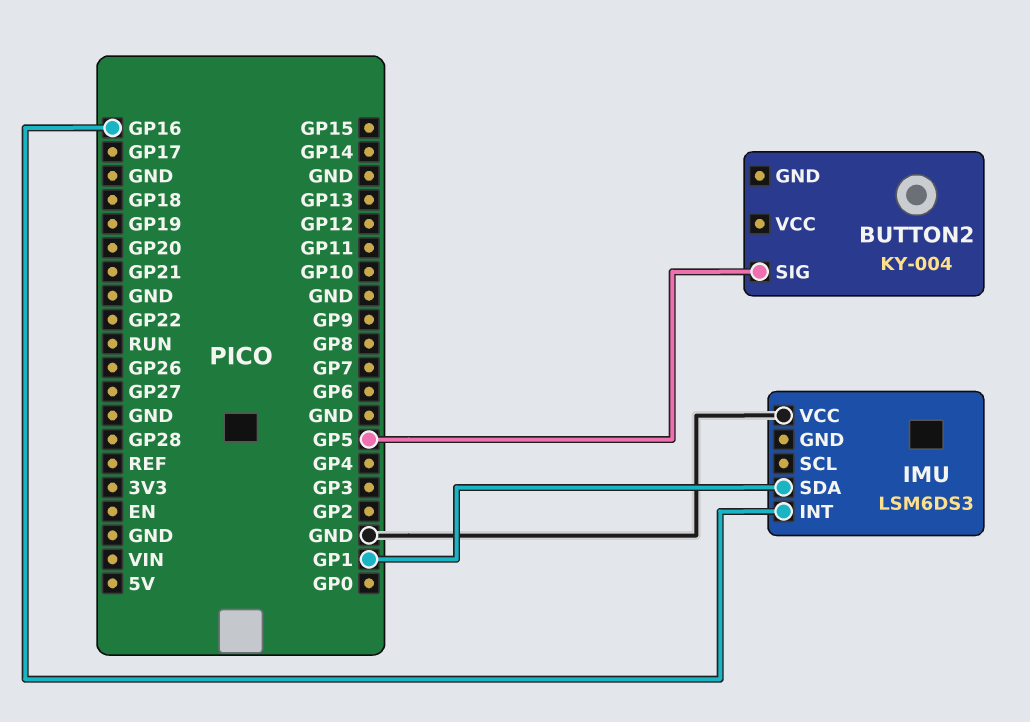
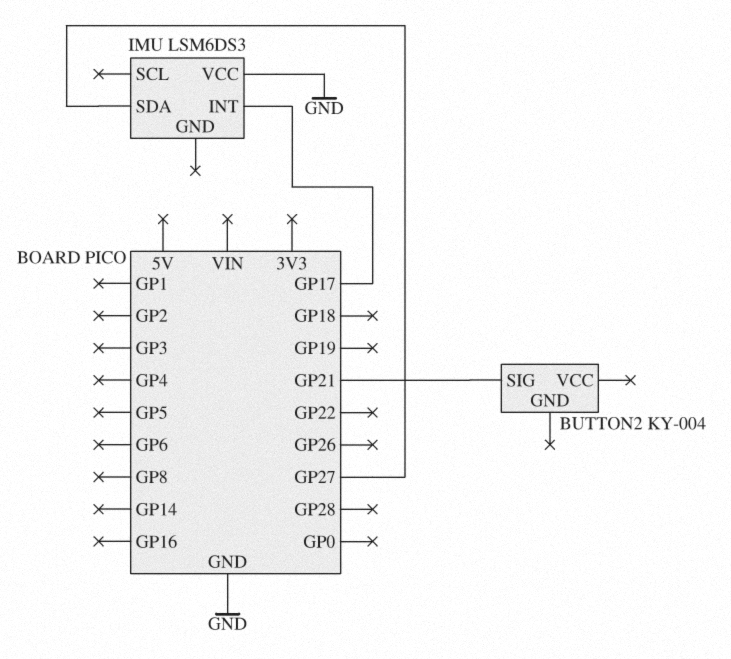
BUTTON2 pin SIG: GP5 -> GP21
IMU pin INT: GP16 -> GP17
IMU pin SDA: GP1 -> GP27

